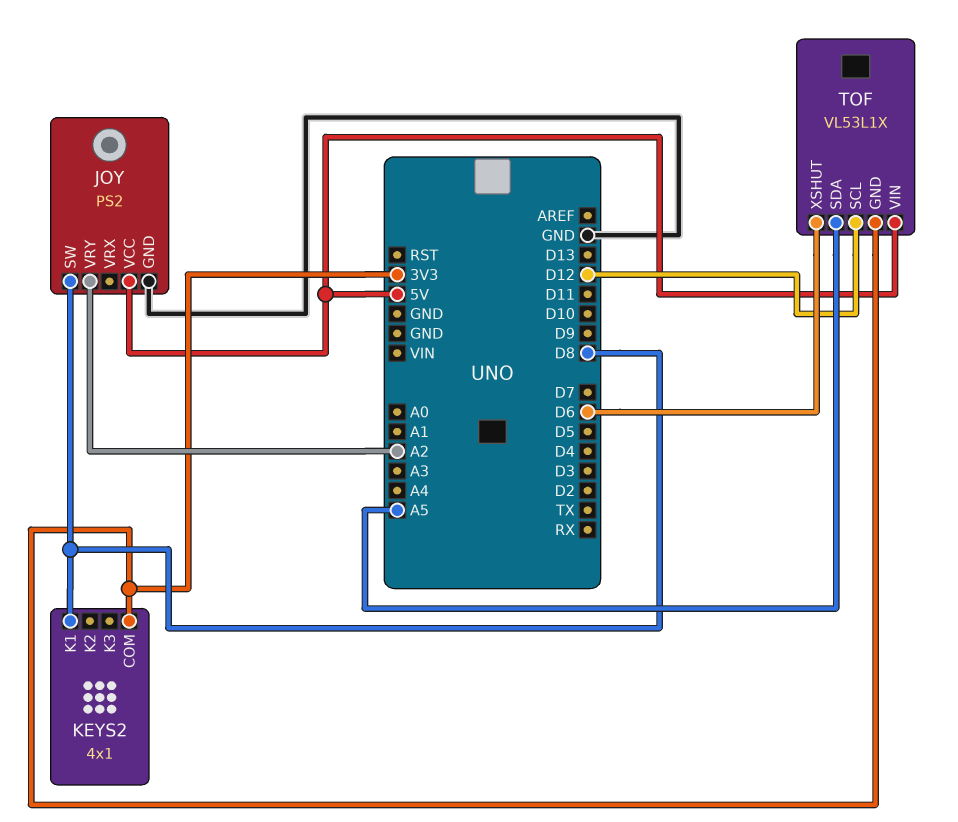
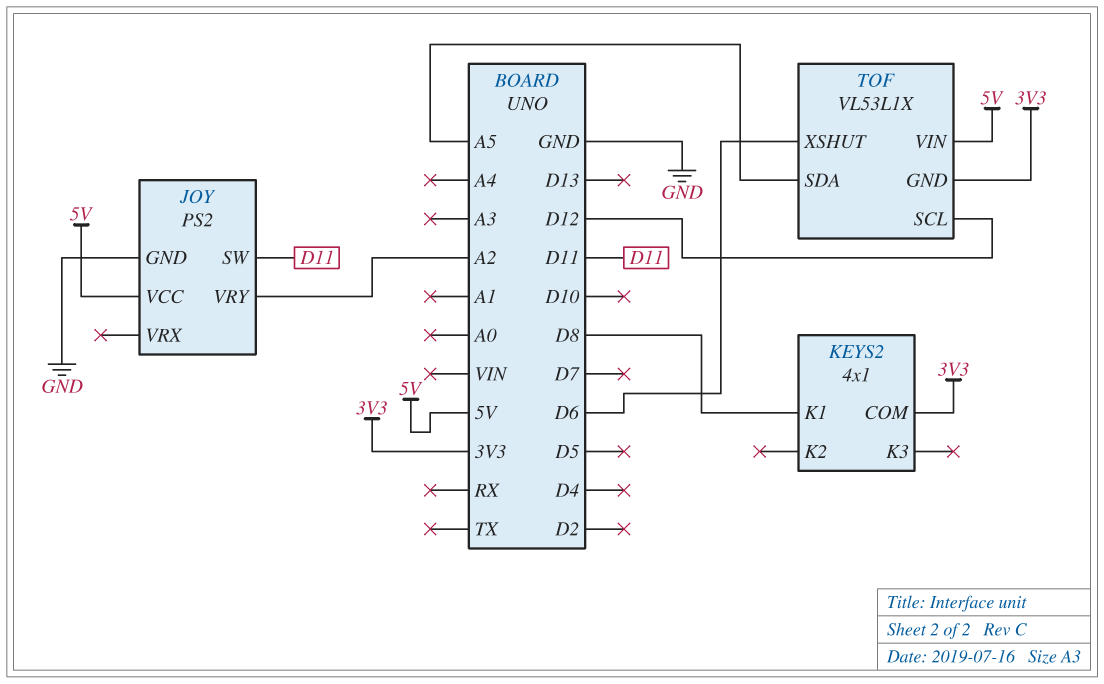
JOY pin SW: D8 -> D11

